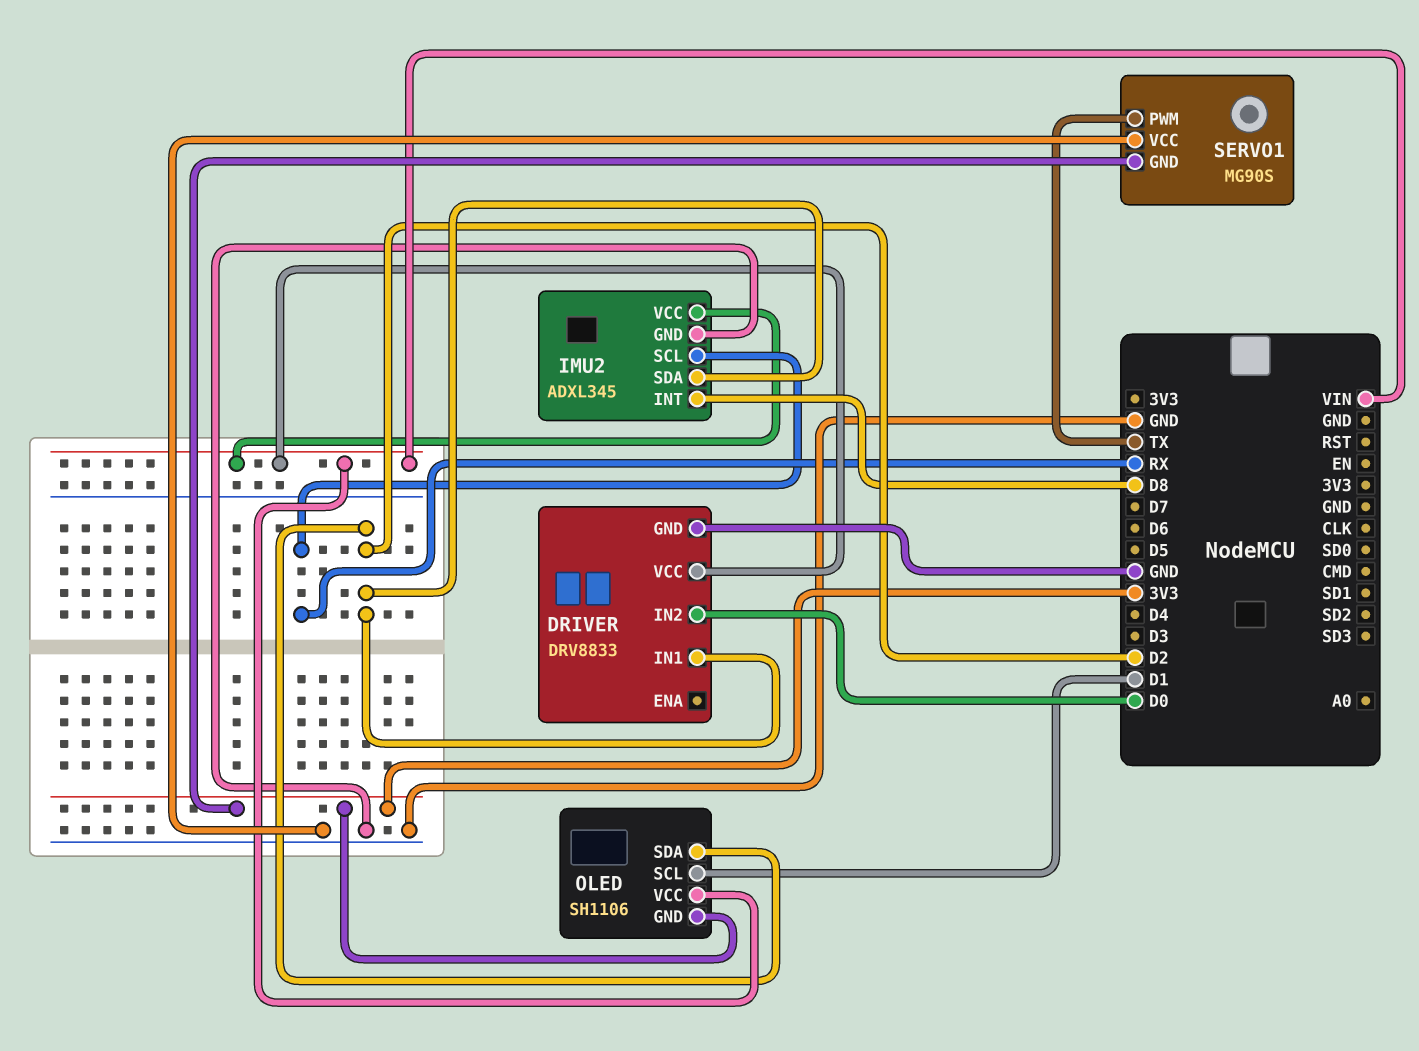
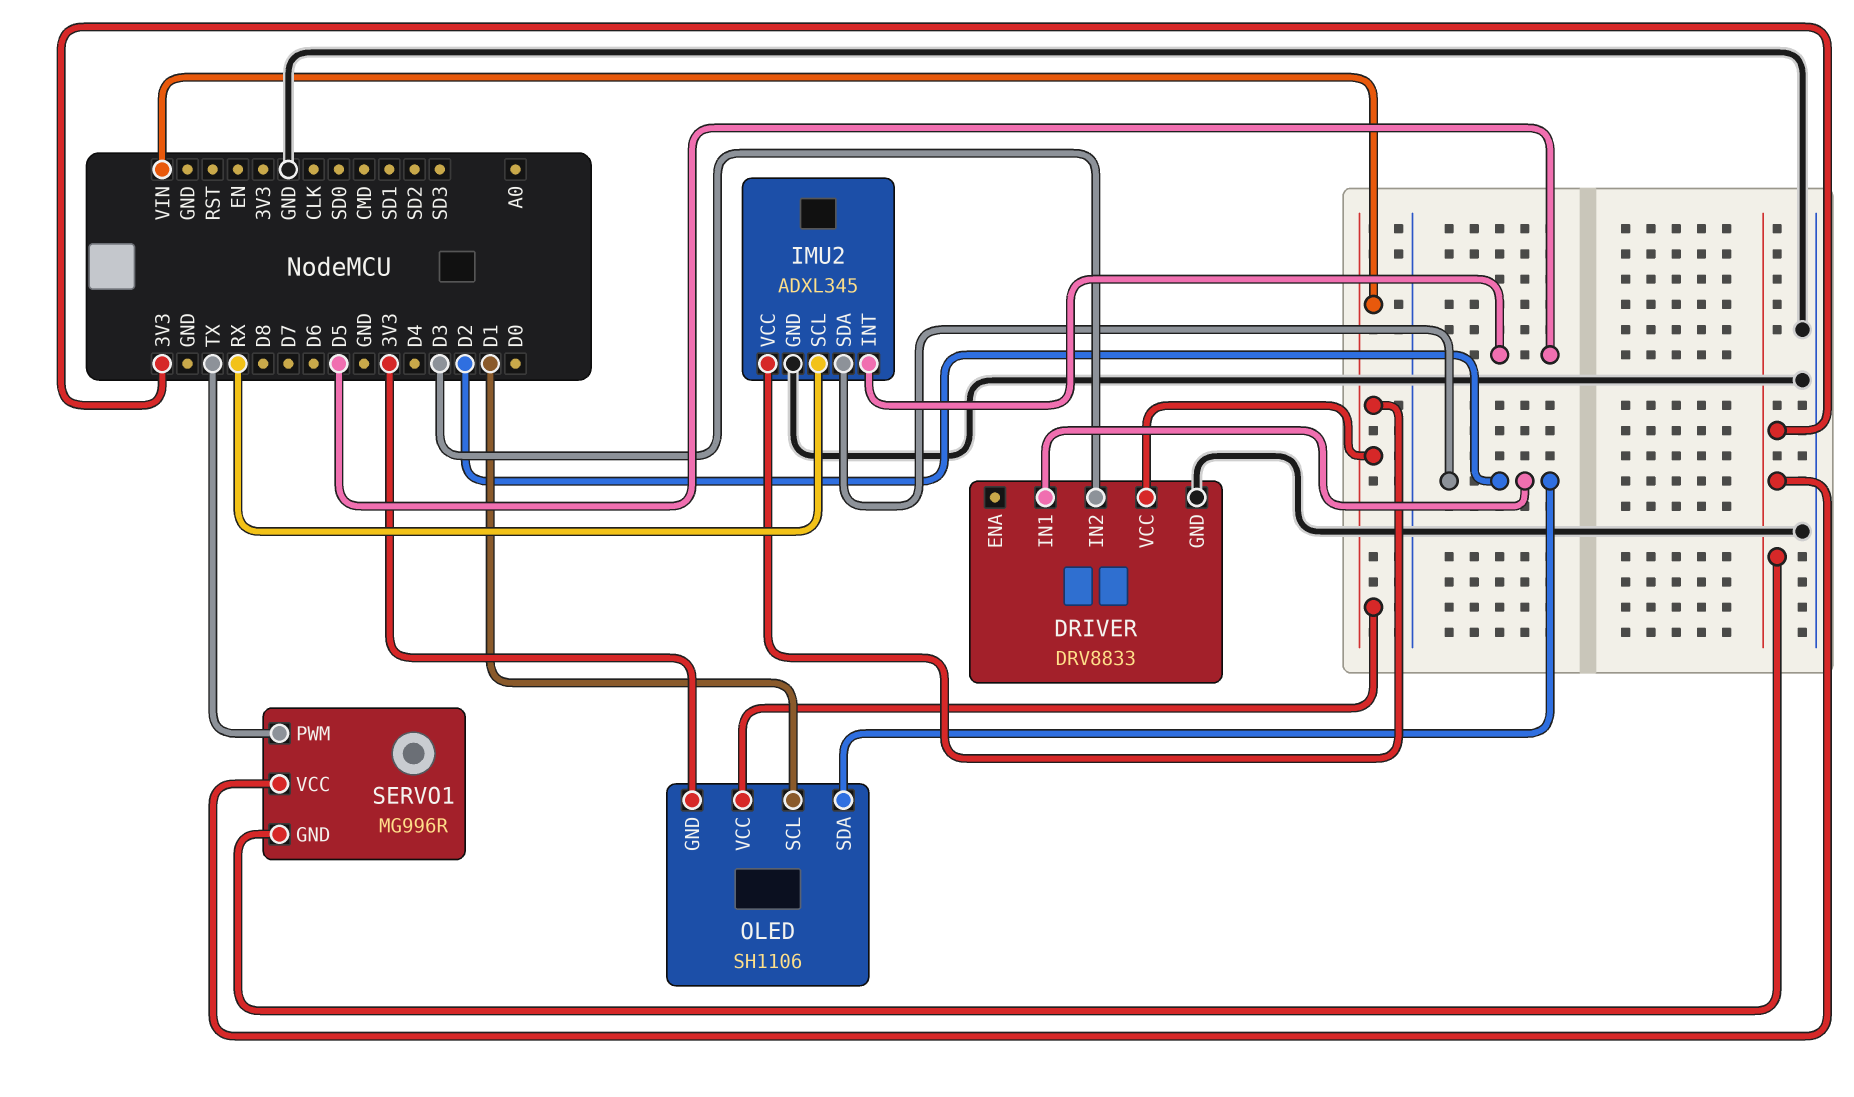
DRIVER pin IN2: D0 -> D3
IMU2 pin INT: D8 -> D5
SERVO1: MG90S -> MG996R
SERVO1 pin VCC: GND -> 3V3

